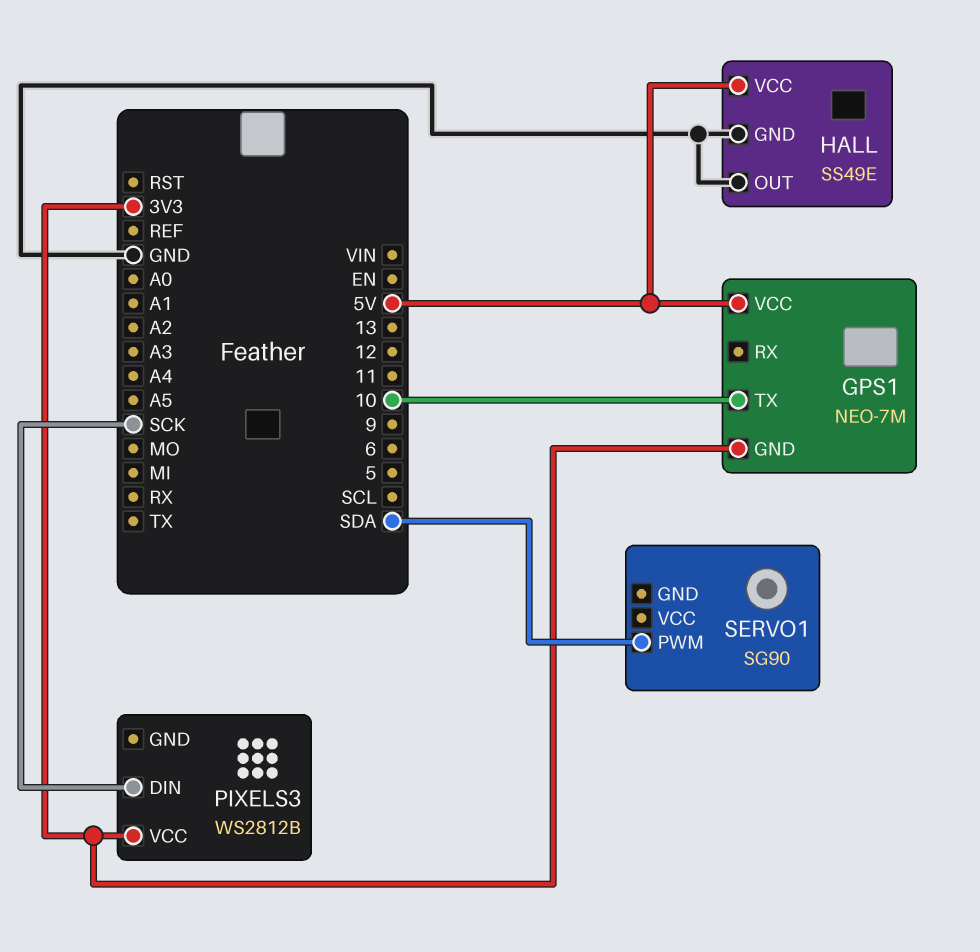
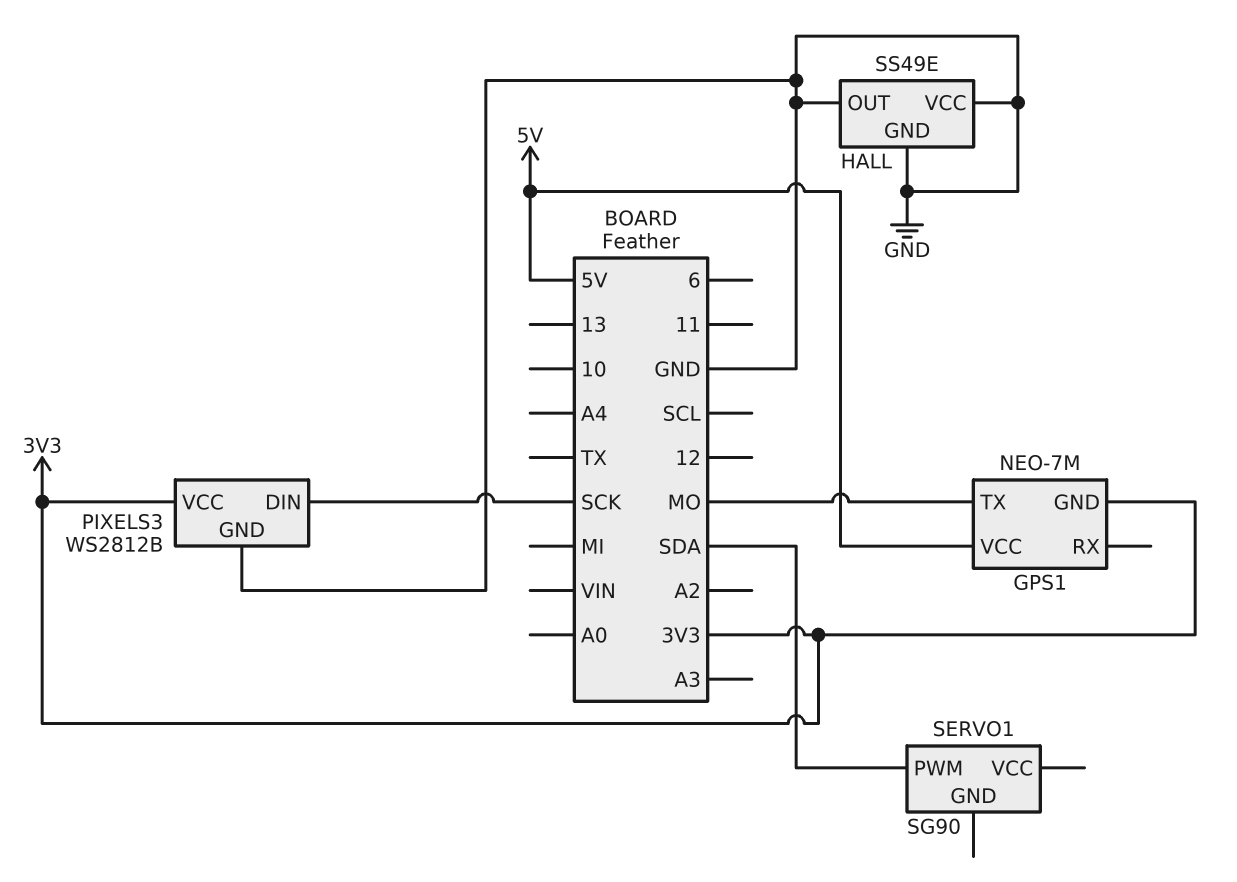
GPS1 pin TX: 10 -> MO
HALL pin VCC: 5V -> GND
PIXELS3 pin GND: none -> GND

